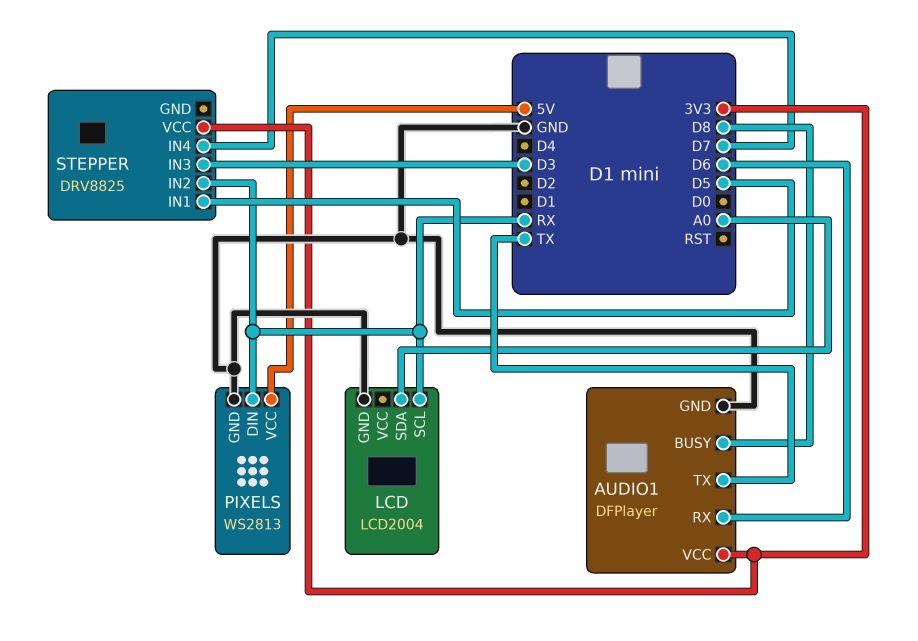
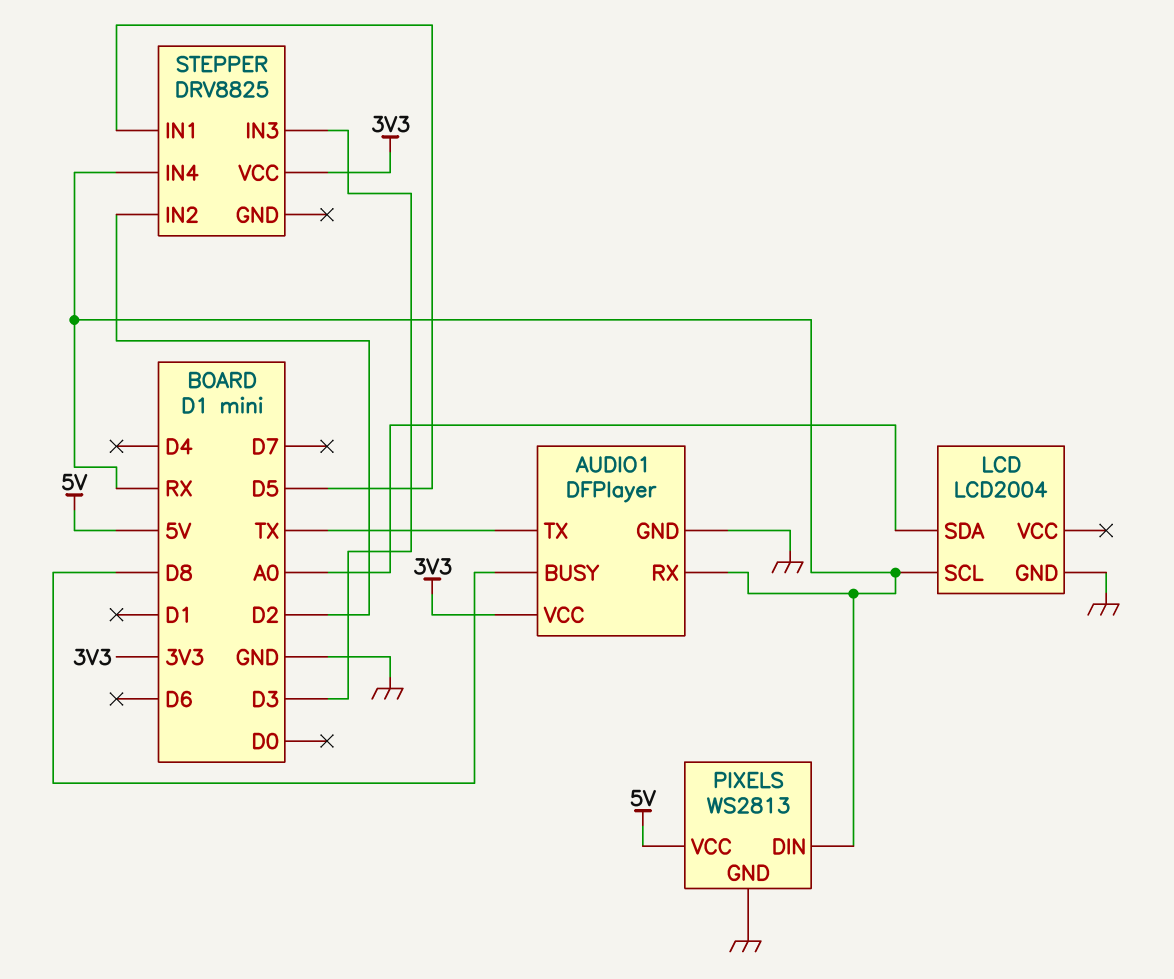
AUDIO1 pin RX: D6 -> RX
STEPPER pin IN2: RX -> D2
STEPPER pin IN4: D7 -> RX

